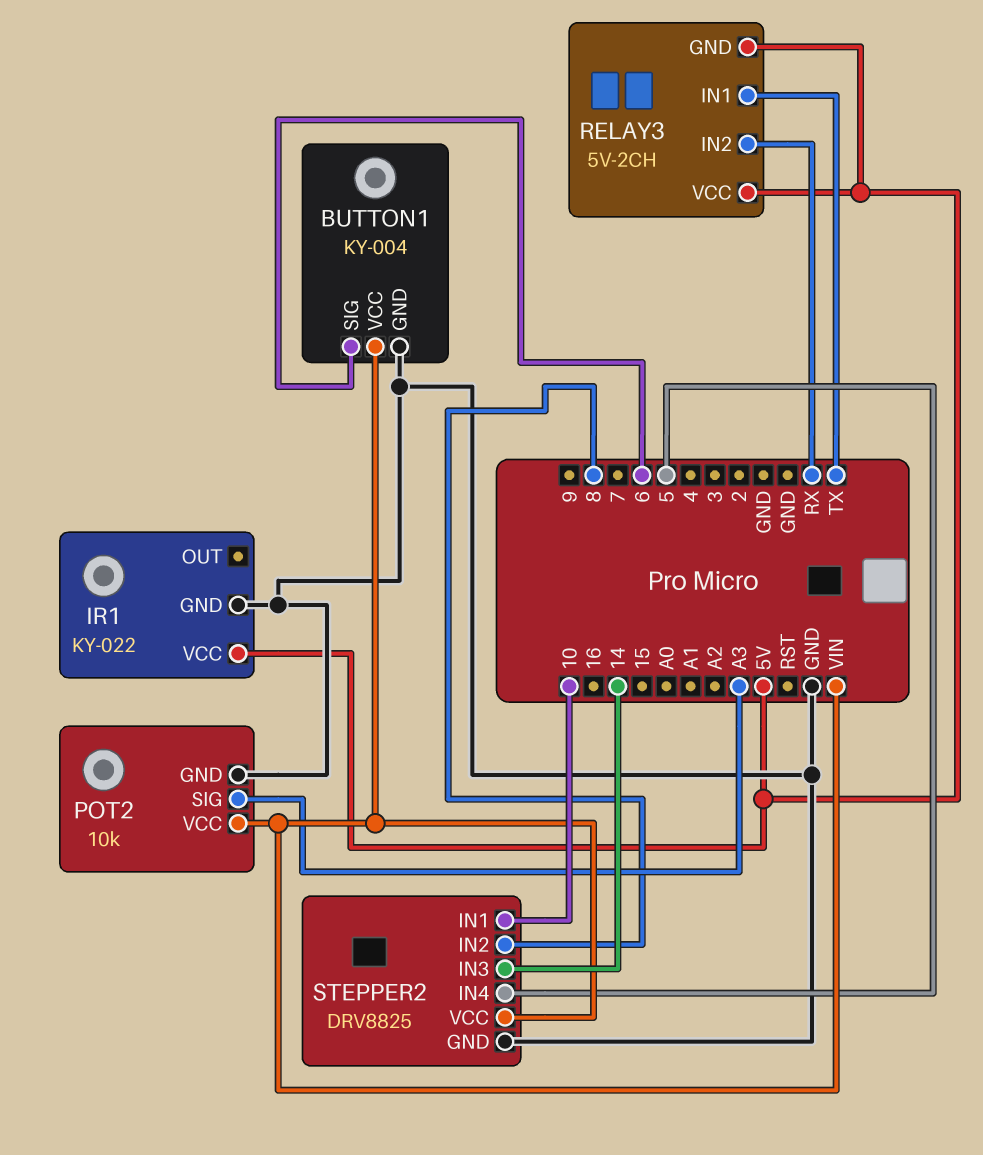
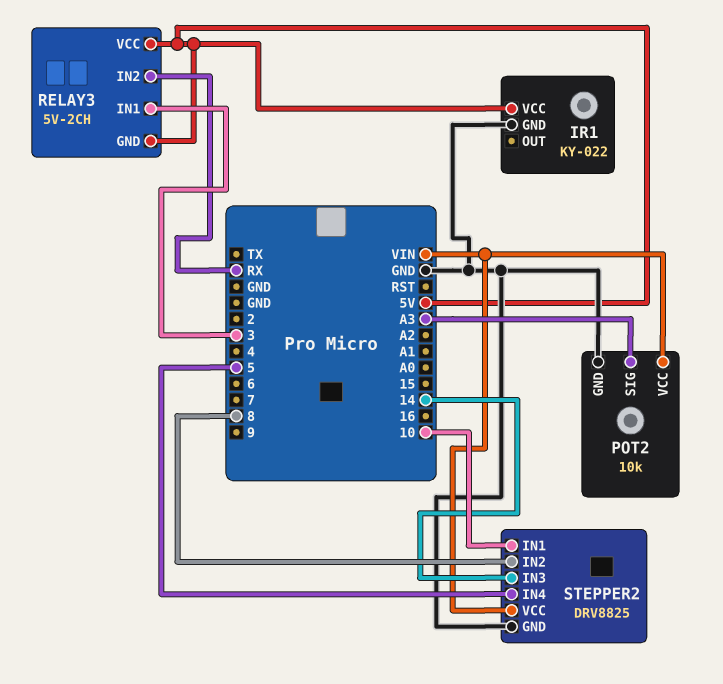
BUTTON1: KY-004 -> none
BUTTON1 pin GND: GND -> none
BUTTON1 pin SIG: 6 -> none
BUTTON1 pin VCC: VIN -> none
RELAY3 pin IN1: TX -> 3

